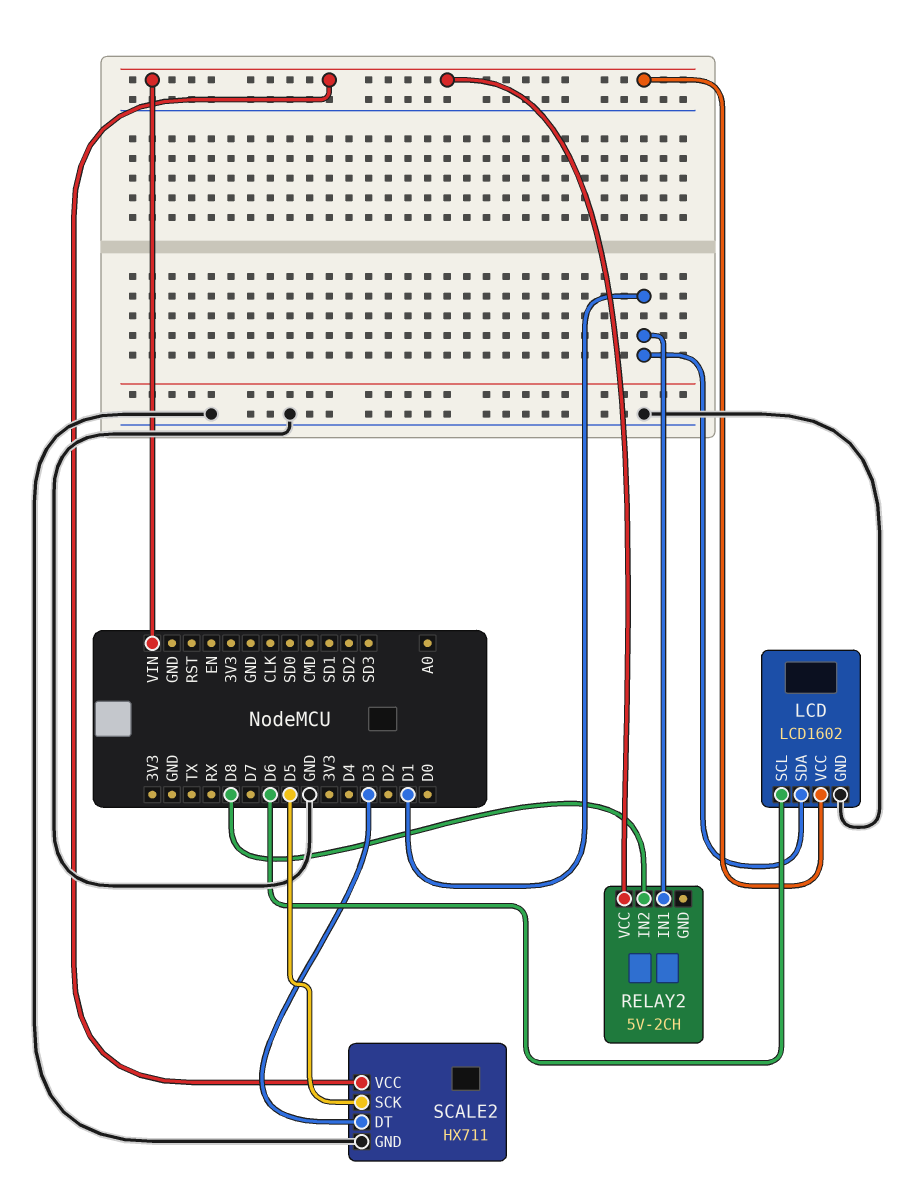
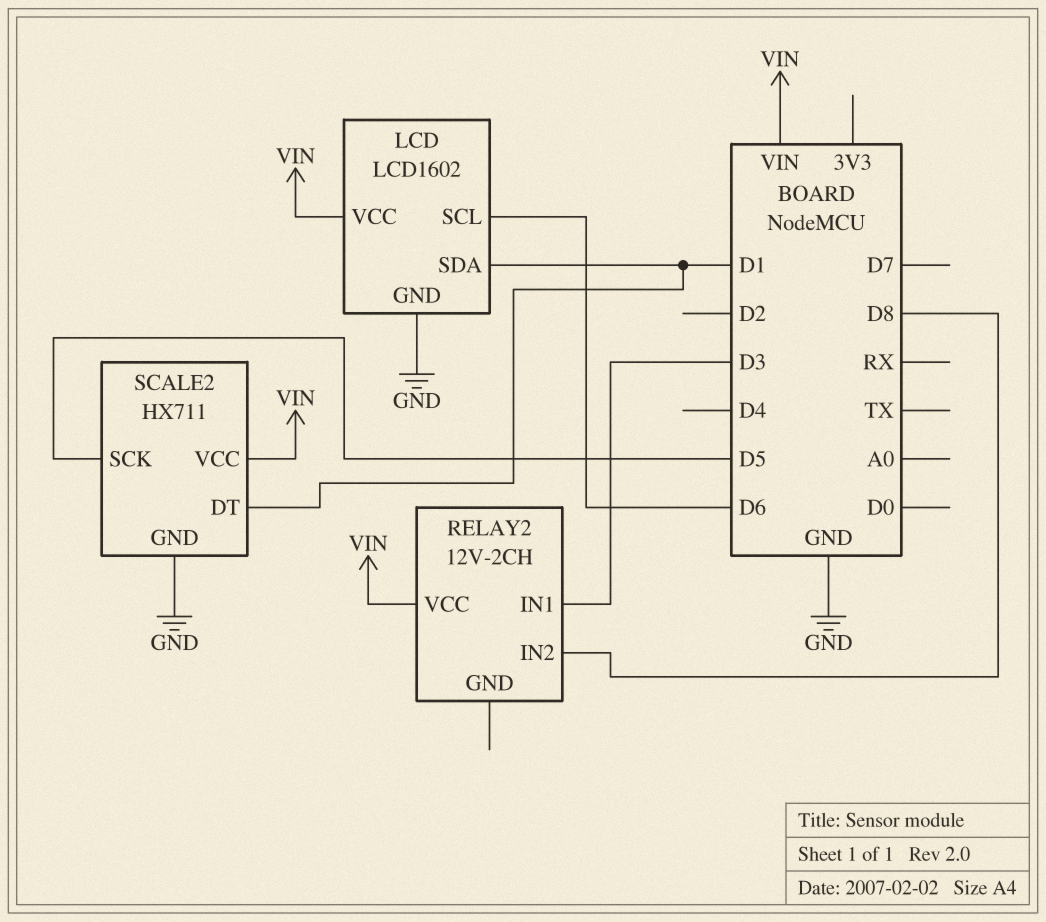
RELAY2: 5V-2CH -> 12V-2CH
RELAY2 pin IN1: D1 -> D3
SCALE2 pin DT: D3 -> D1

